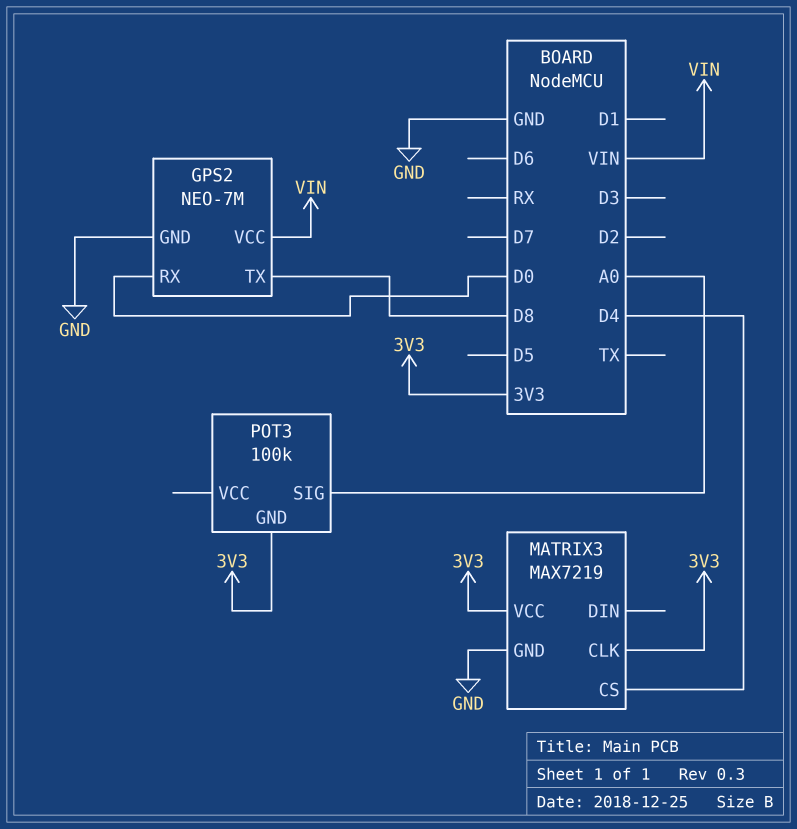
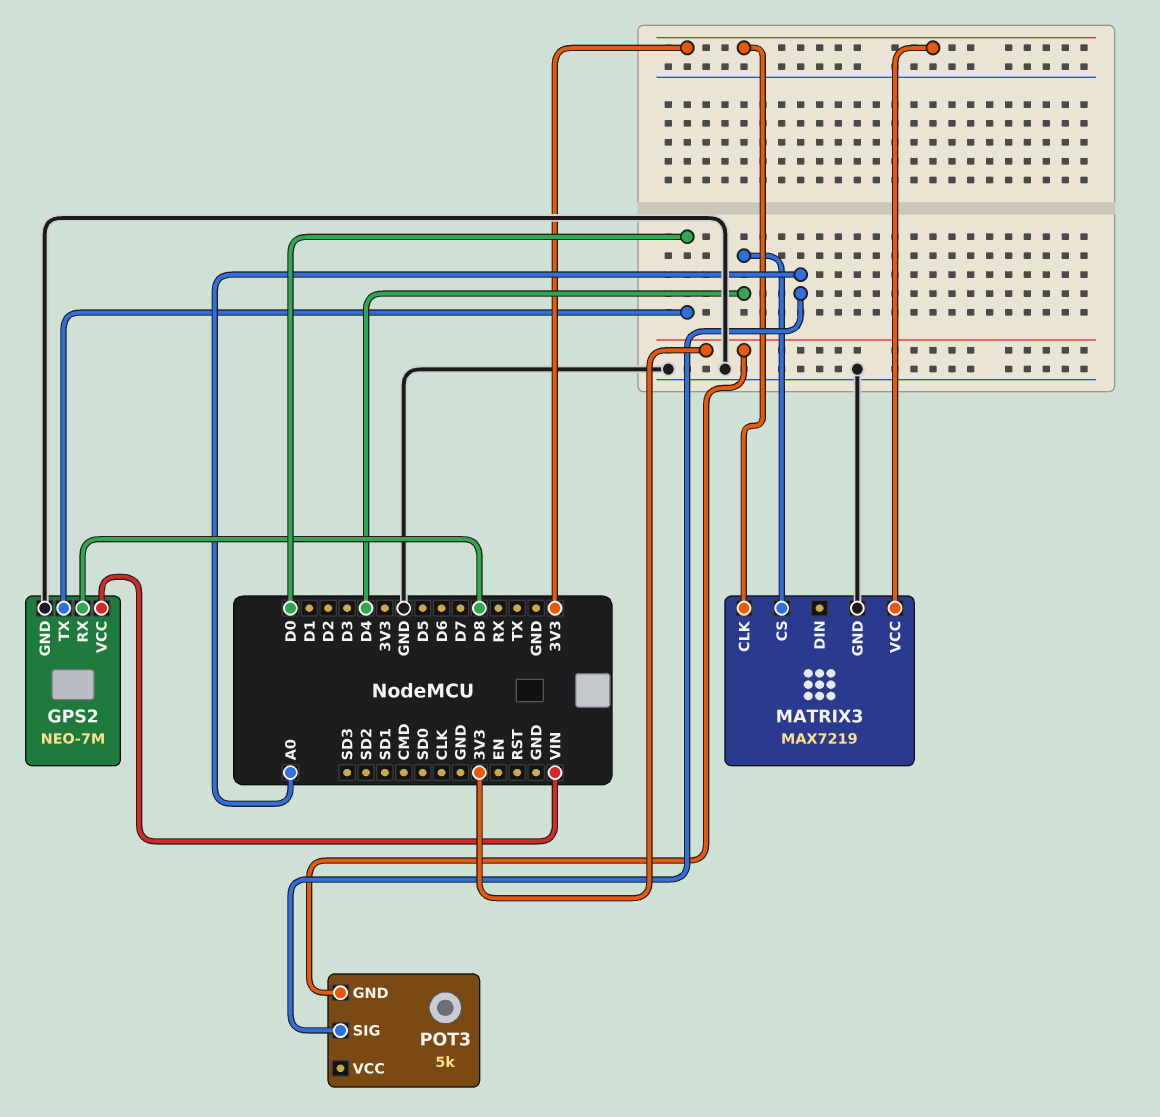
GPS2 pin RX: D0 -> D8
GPS2 pin TX: D8 -> D0
POT3: 100k -> 5k

